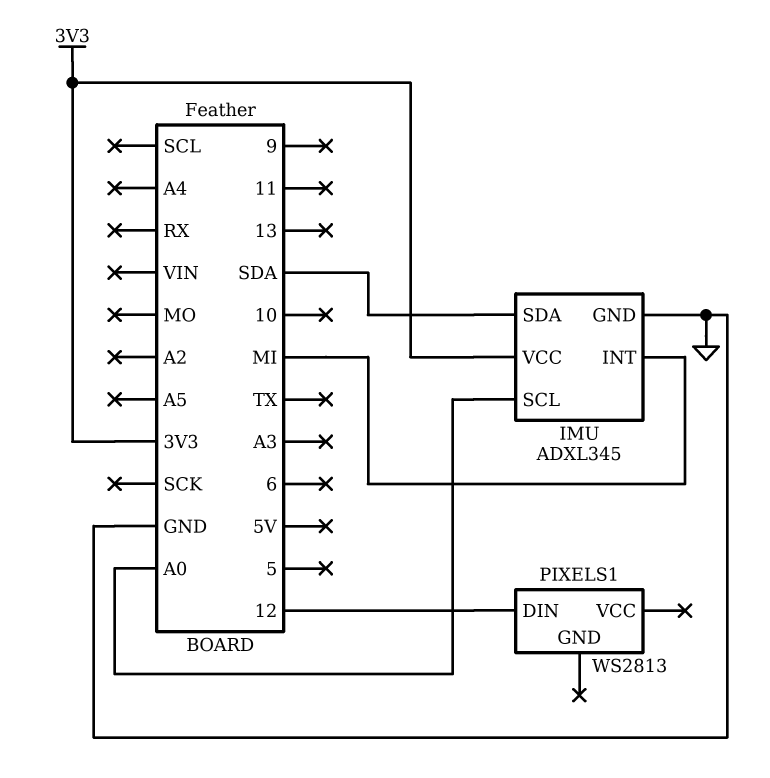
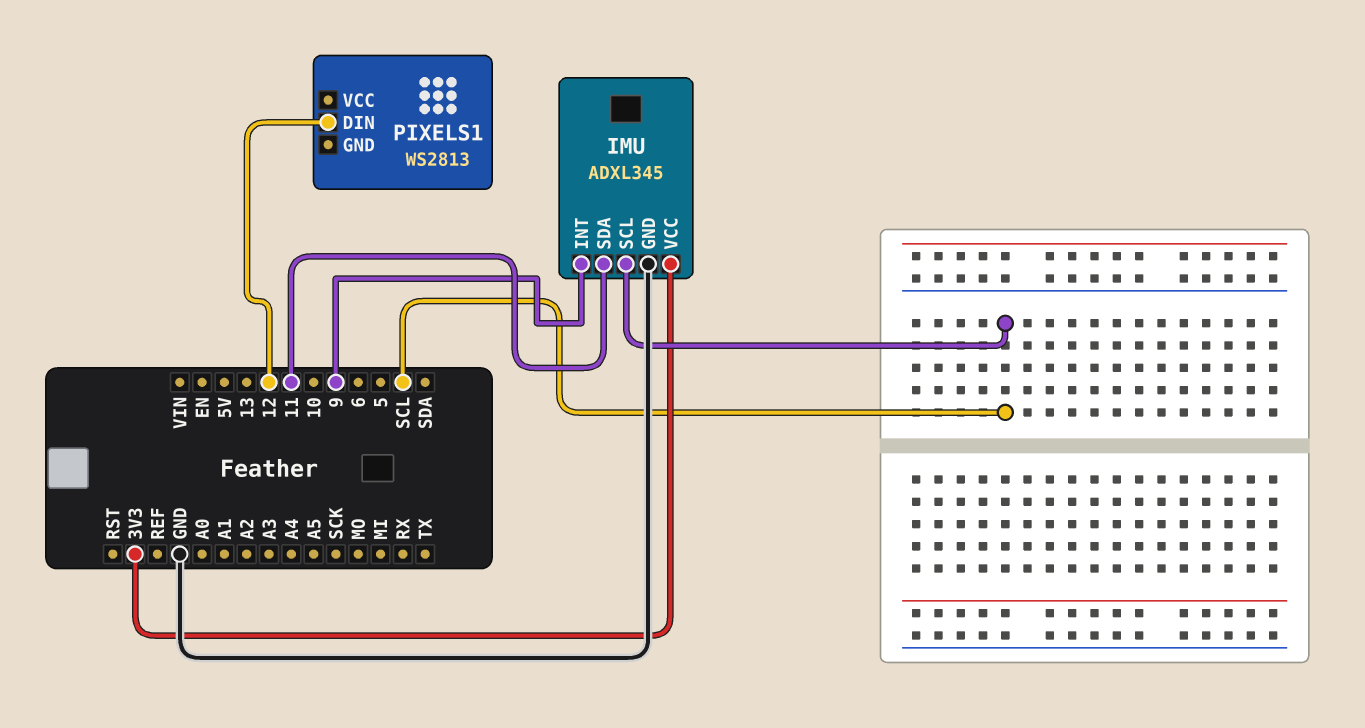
IMU pin INT: MI -> 9
IMU pin SCL: A0 -> SCL
IMU pin SDA: SDA -> 11

